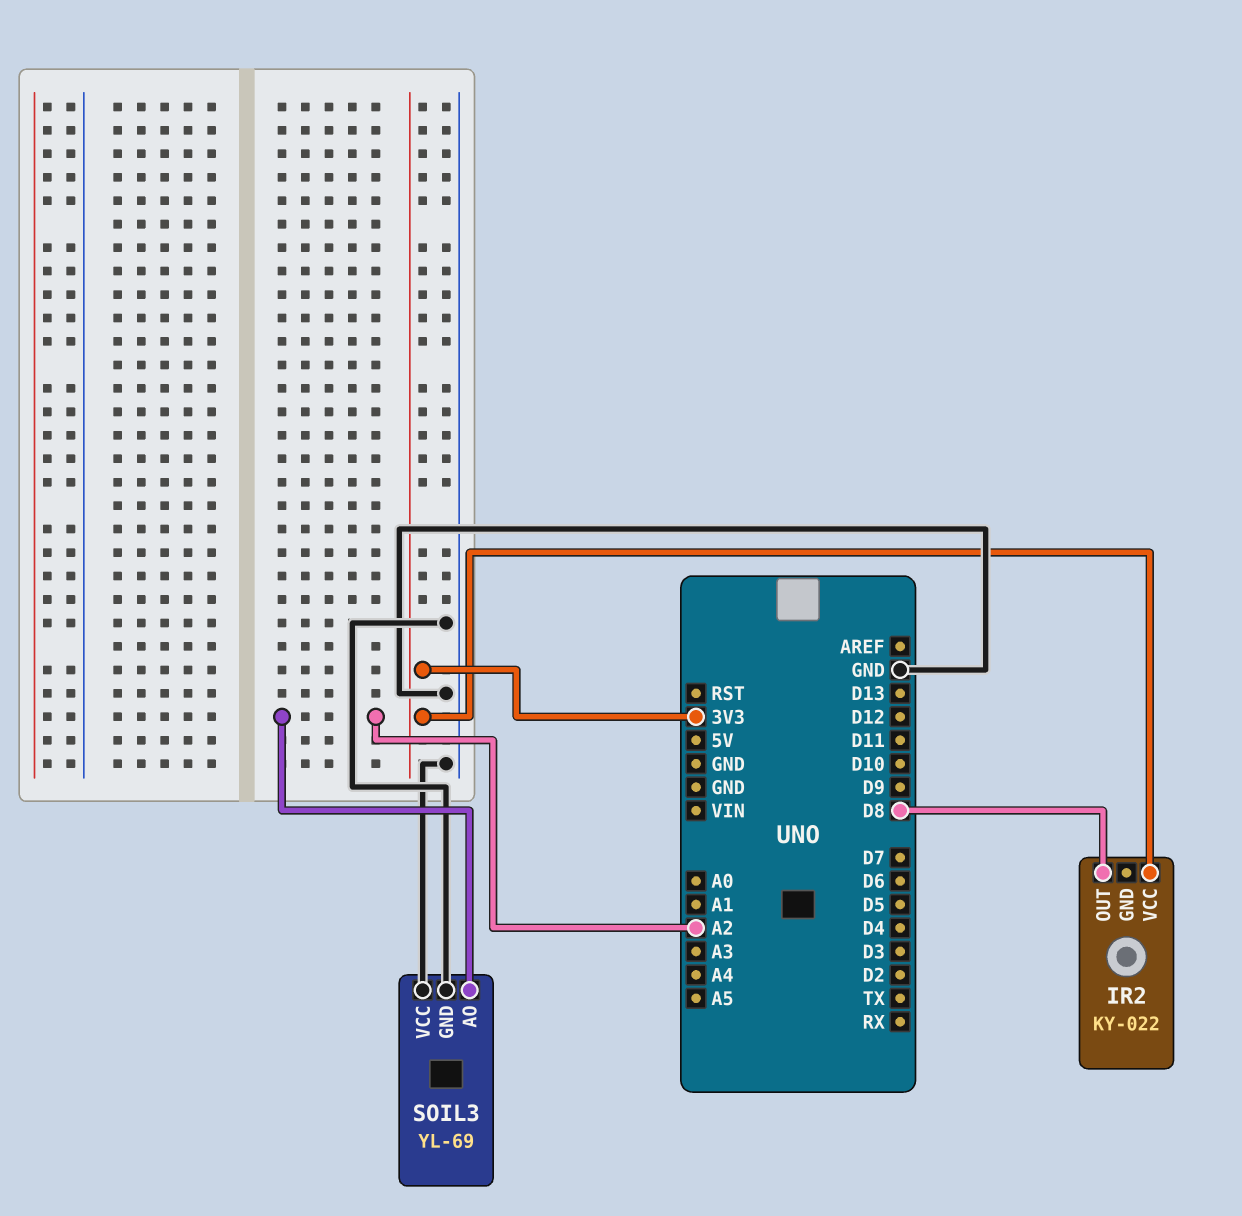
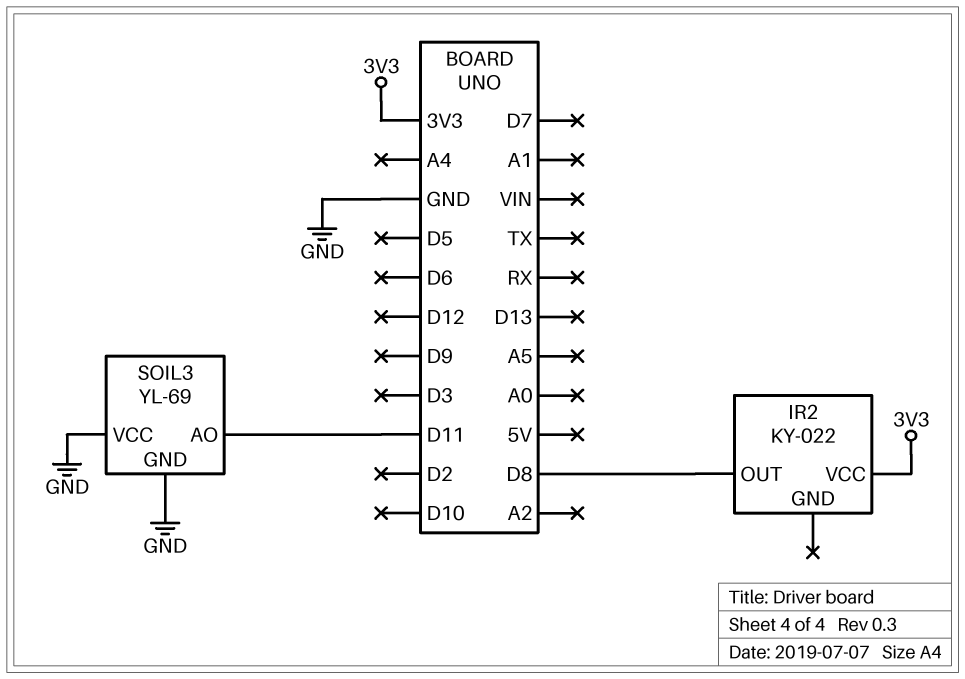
SOIL3 pin AO: A2 -> D11

